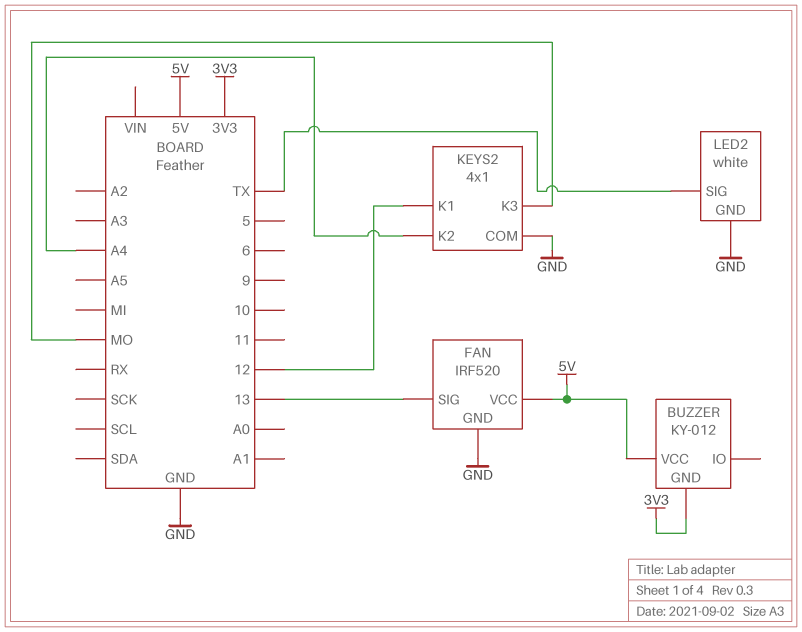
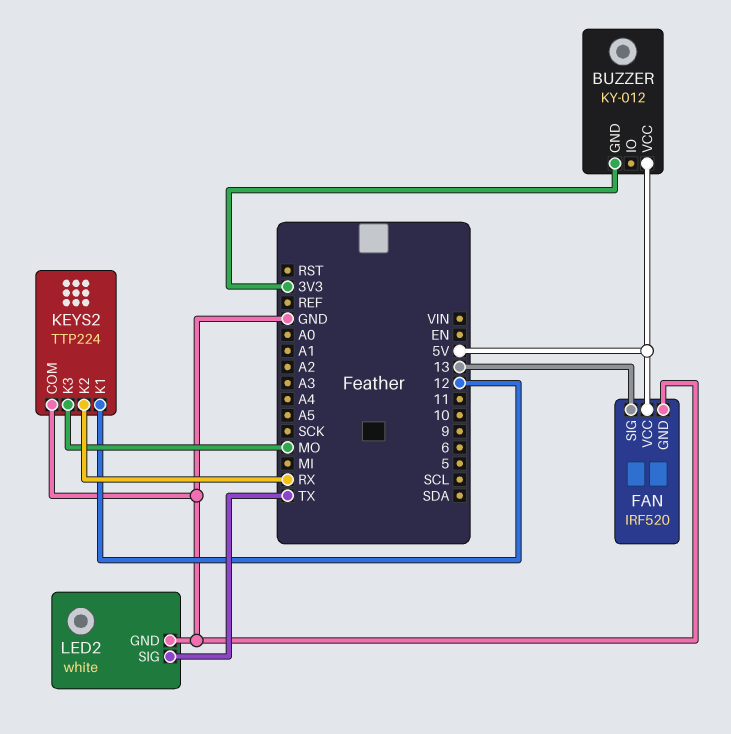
KEYS2: 4x1 -> TTP224
KEYS2 pin K2: A4 -> RX

